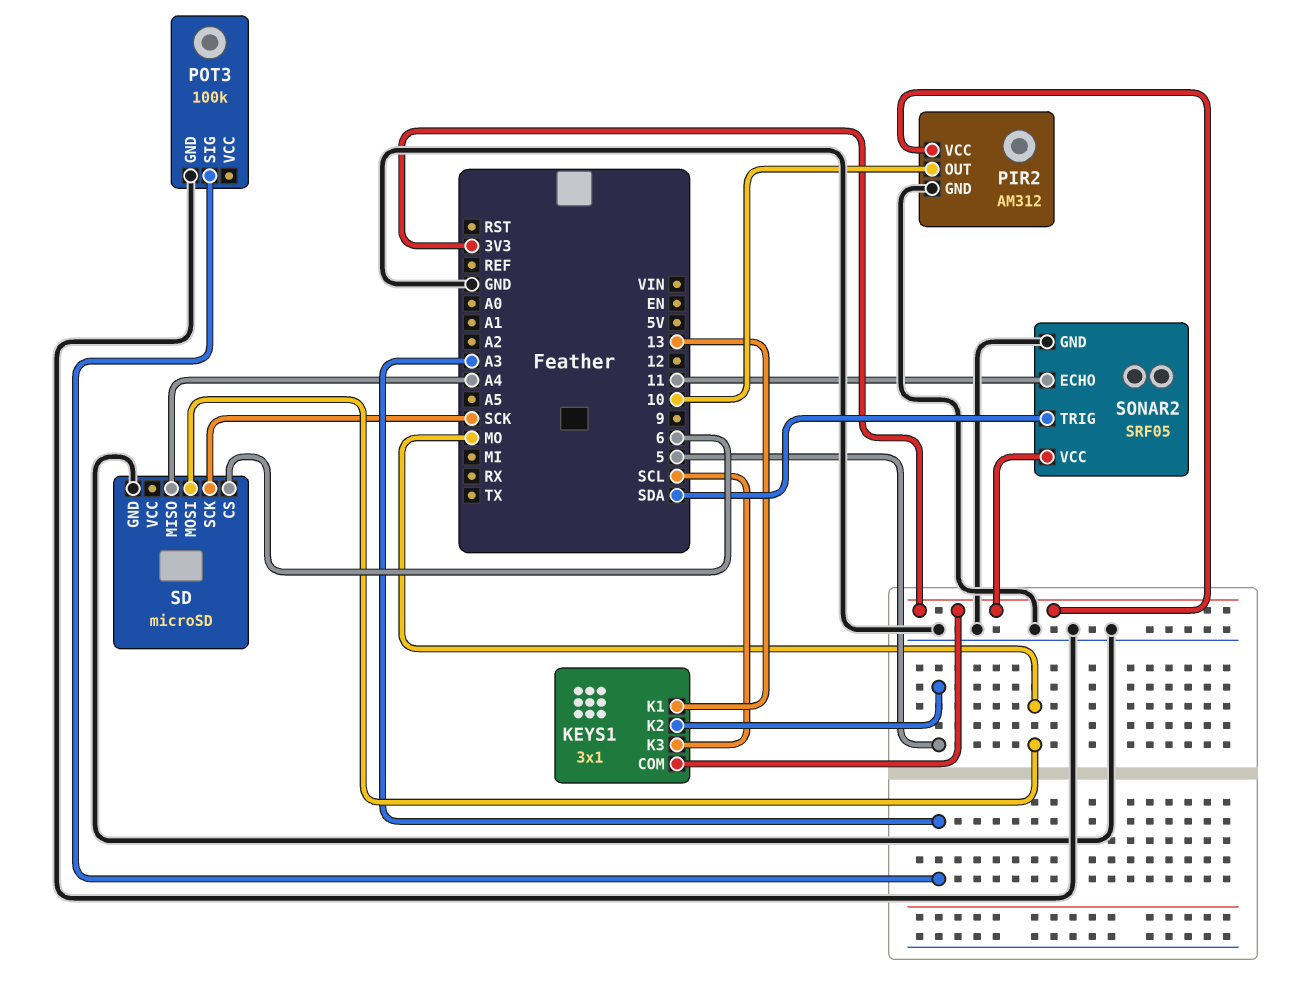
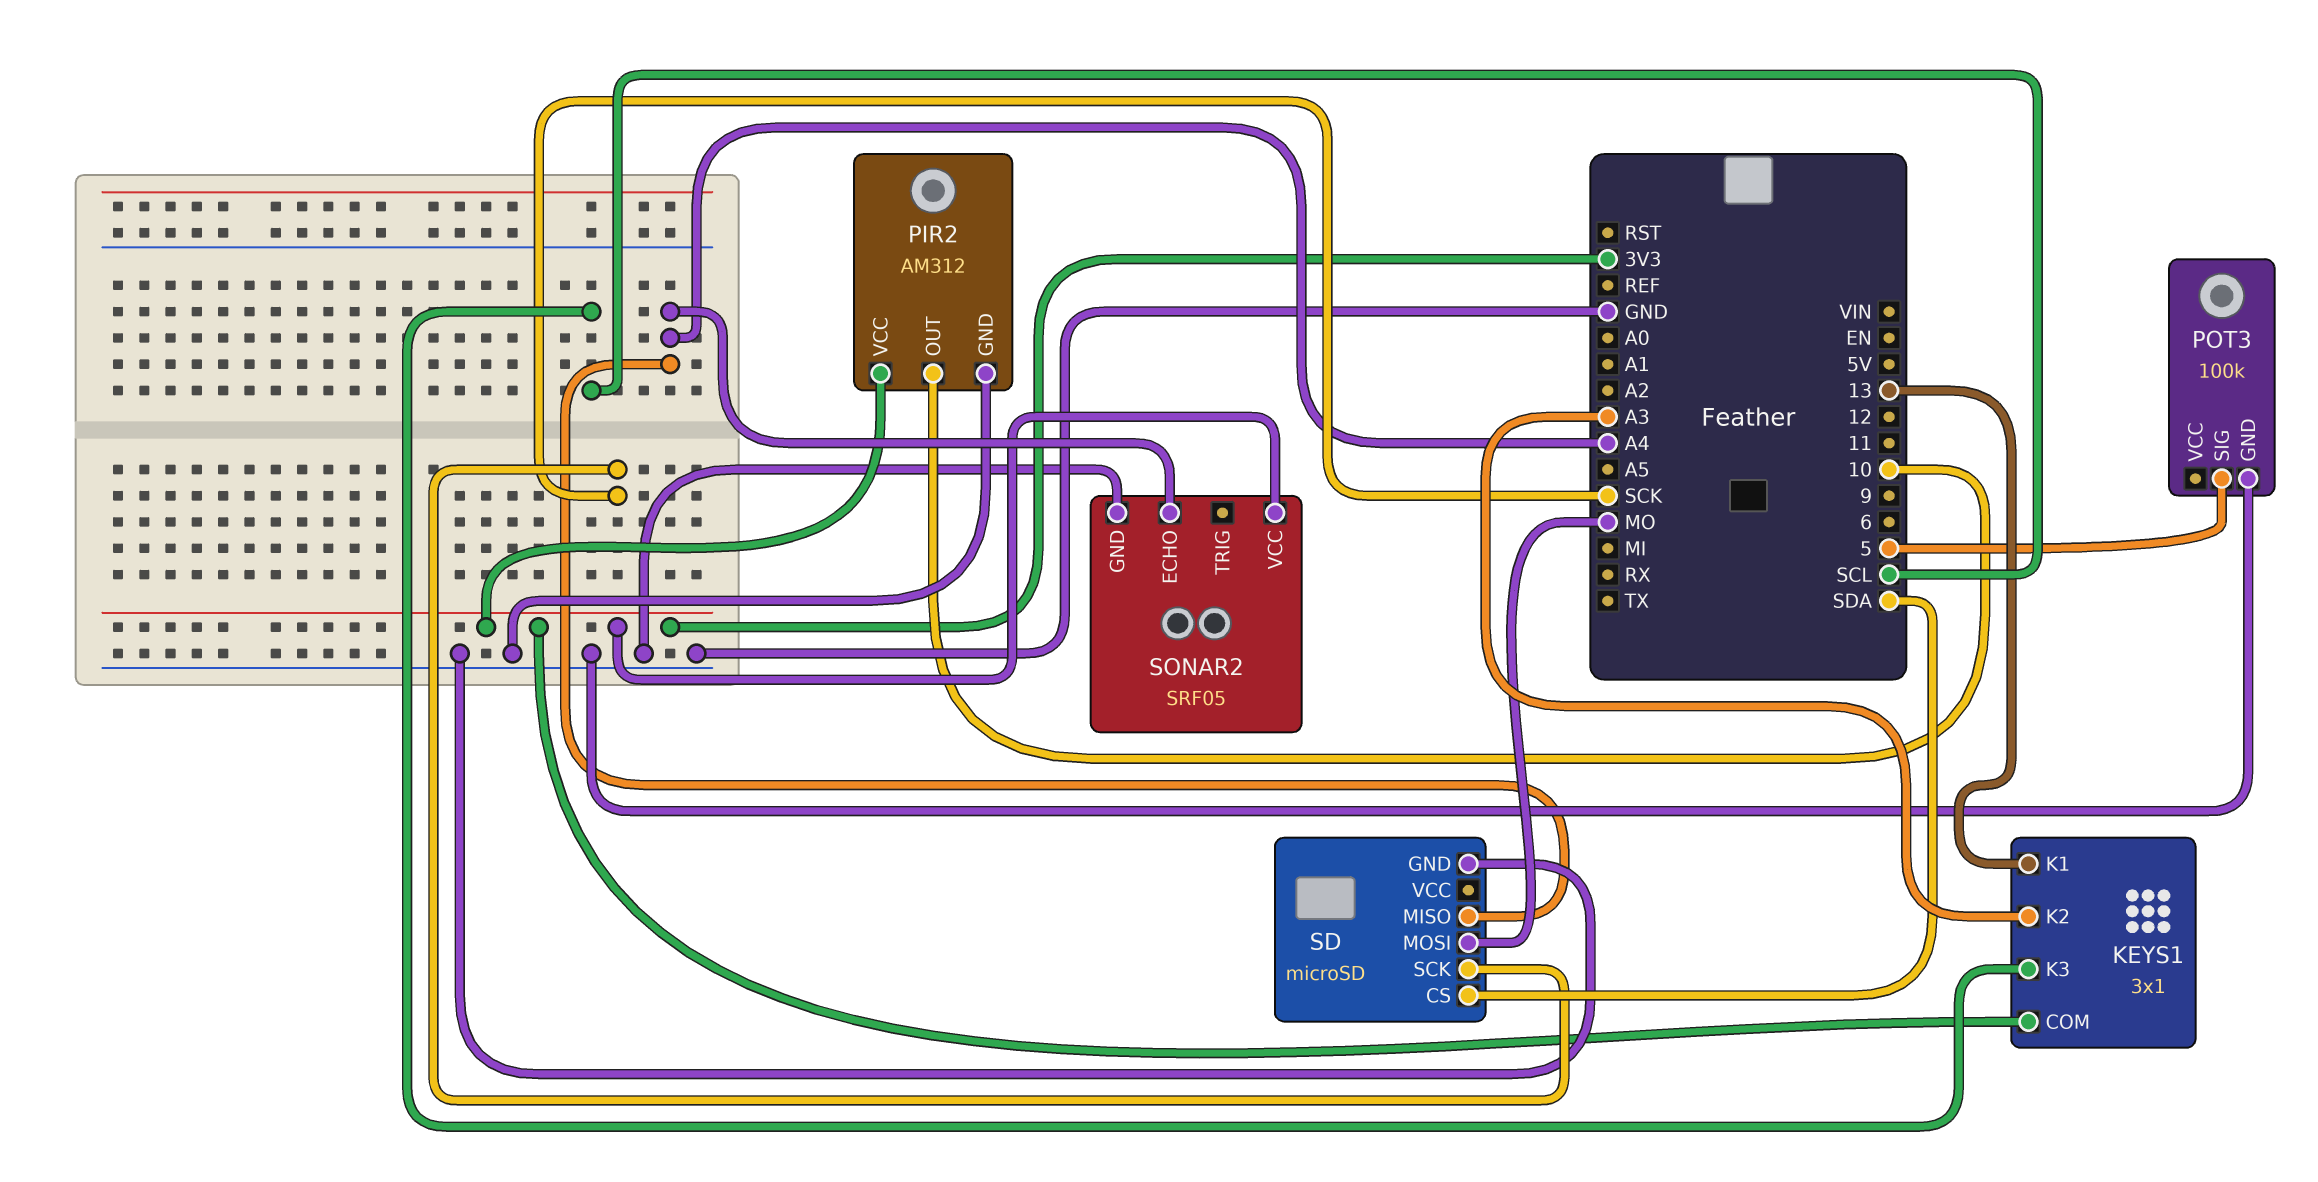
KEYS1 pin K2: 5 -> A3
POT3 pin SIG: A3 -> 5
SD pin CS: 6 -> SDA
SONAR2 pin ECHO: 11 -> A4
SONAR2 pin TRIG: SDA -> none

